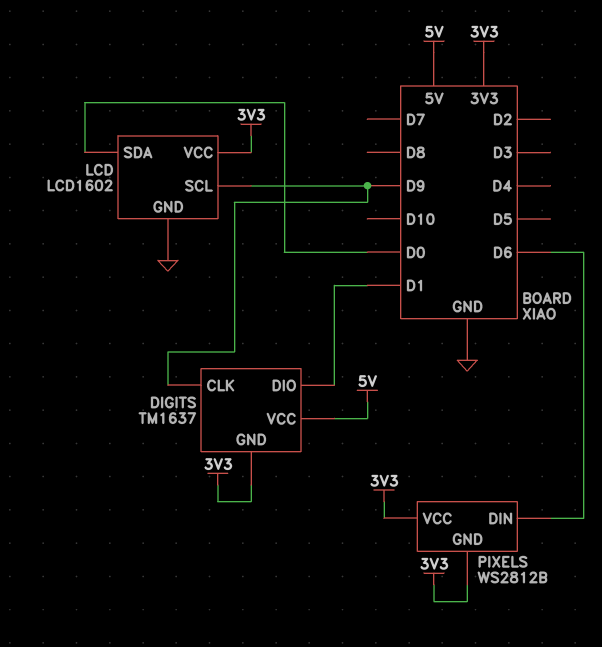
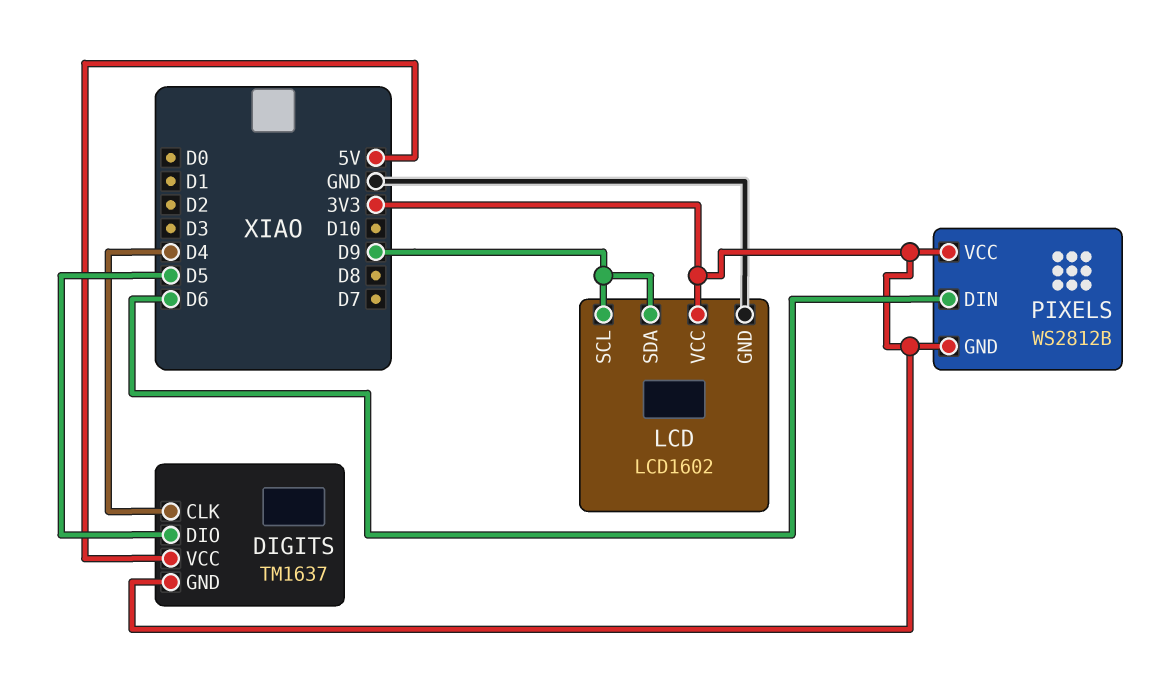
DIGITS pin CLK: D9 -> D4
DIGITS pin DIO: D1 -> D5
LCD pin SDA: D0 -> D9

